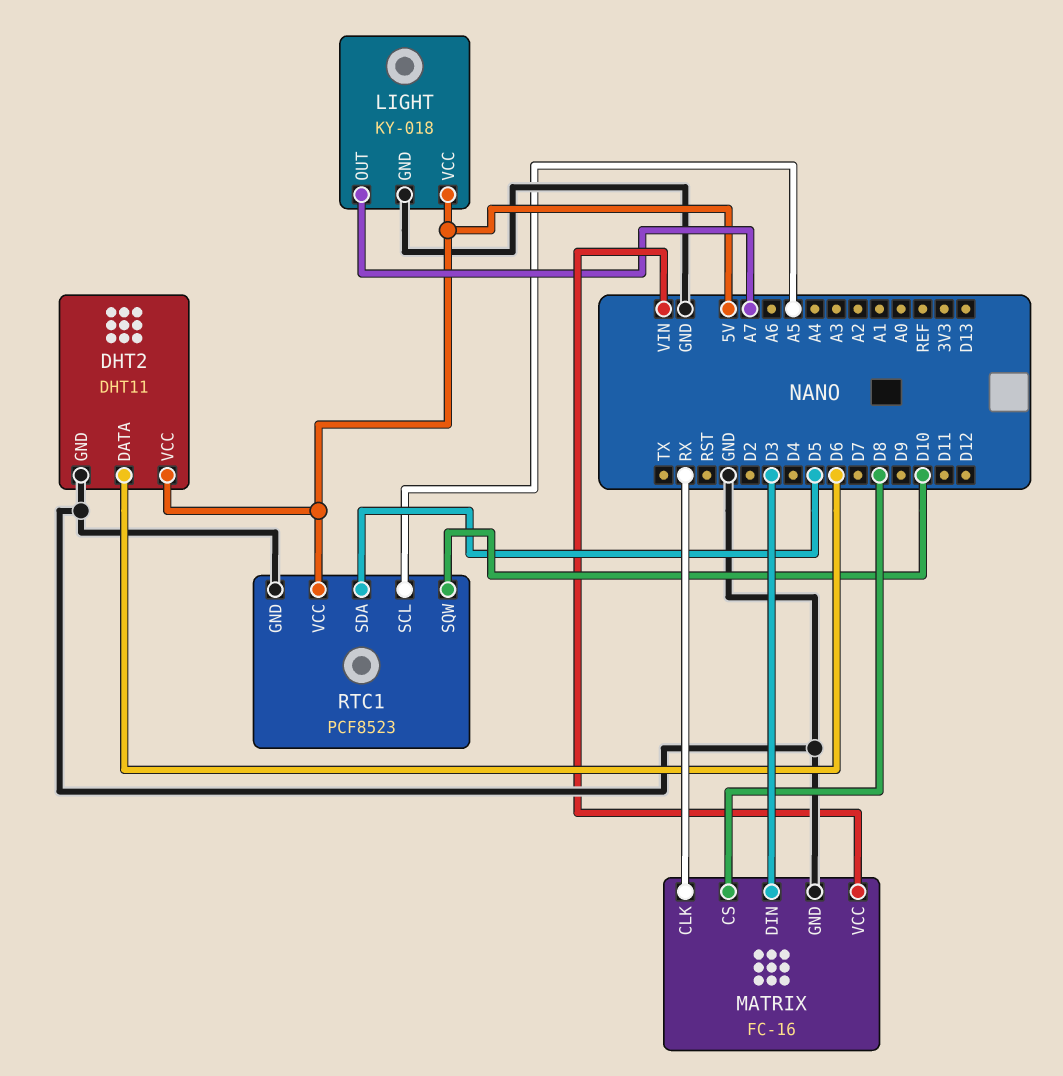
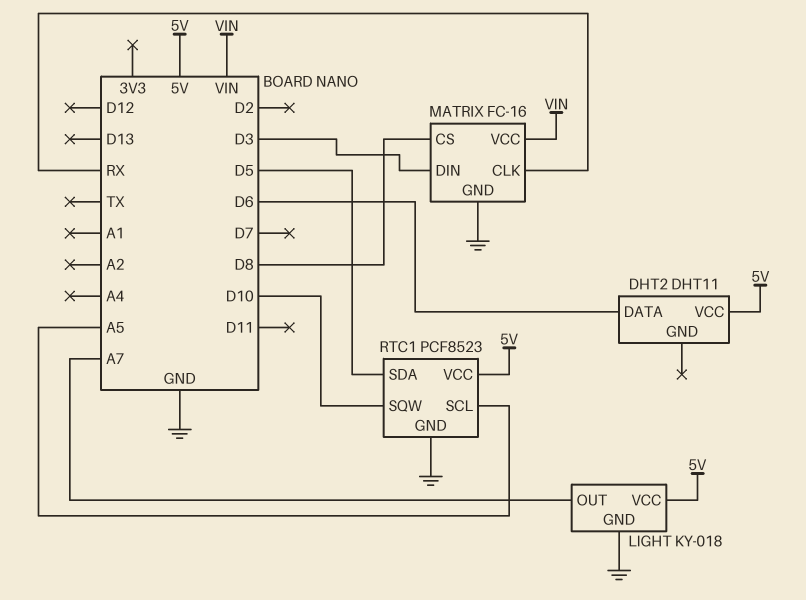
DHT2 pin GND: GND -> none

